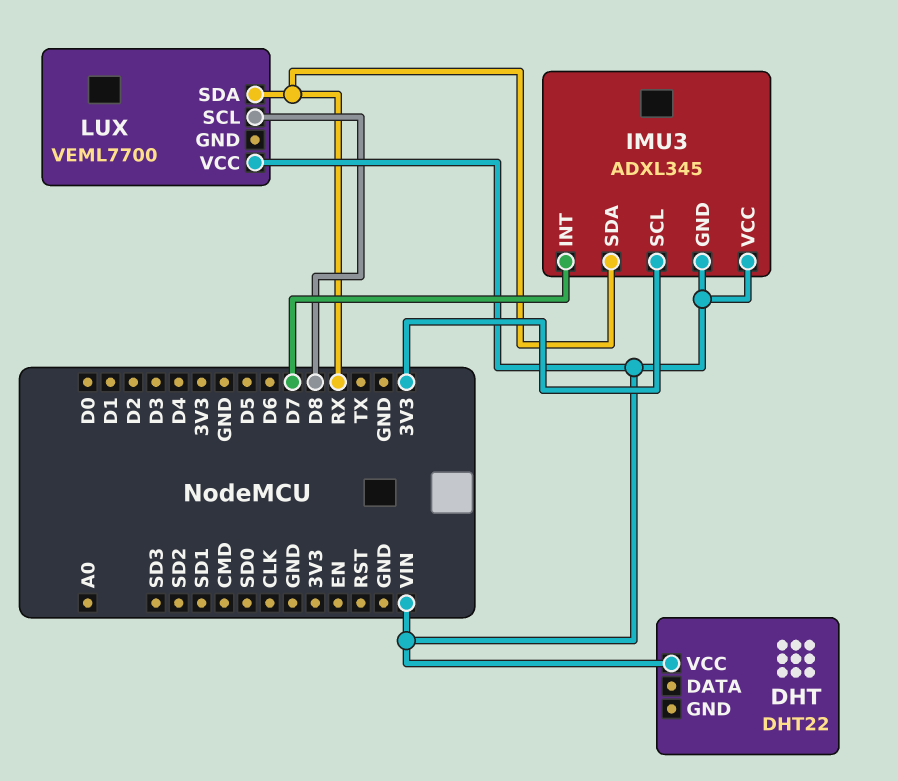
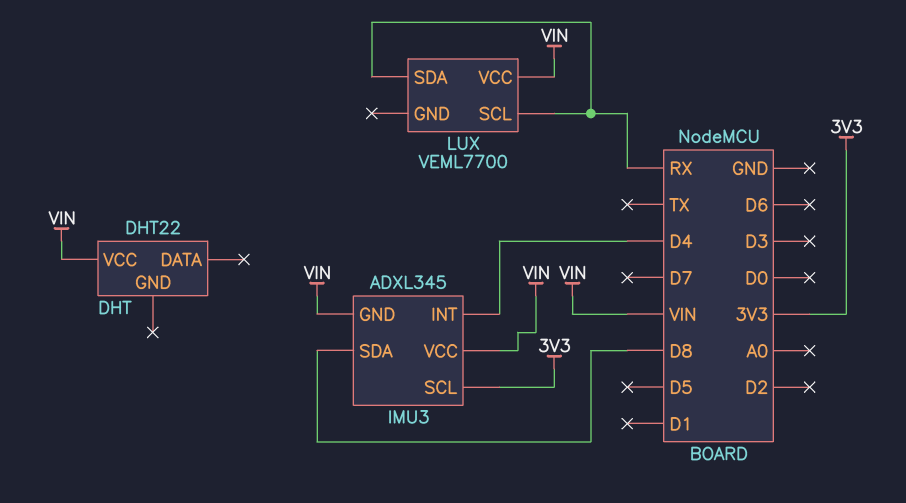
IMU3 pin INT: D7 -> D4
IMU3 pin SDA: RX -> D8
LUX pin SCL: D8 -> RX

